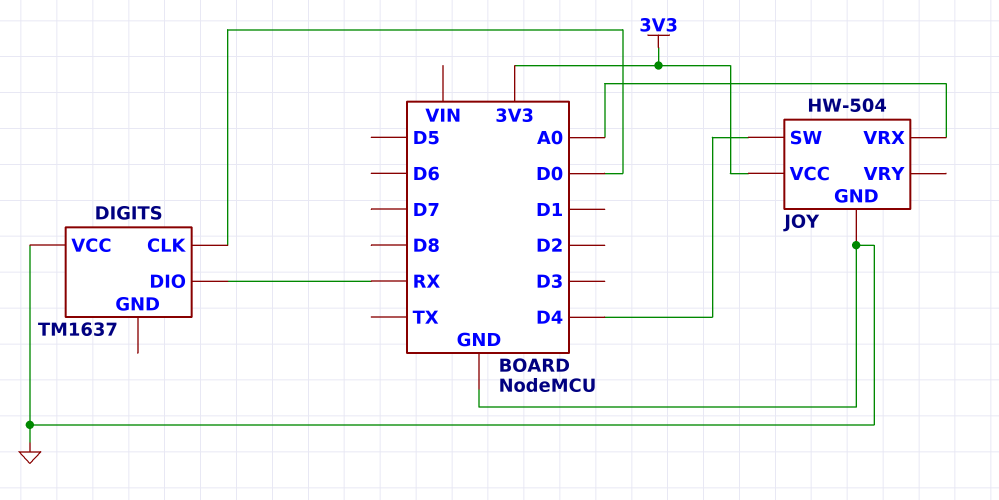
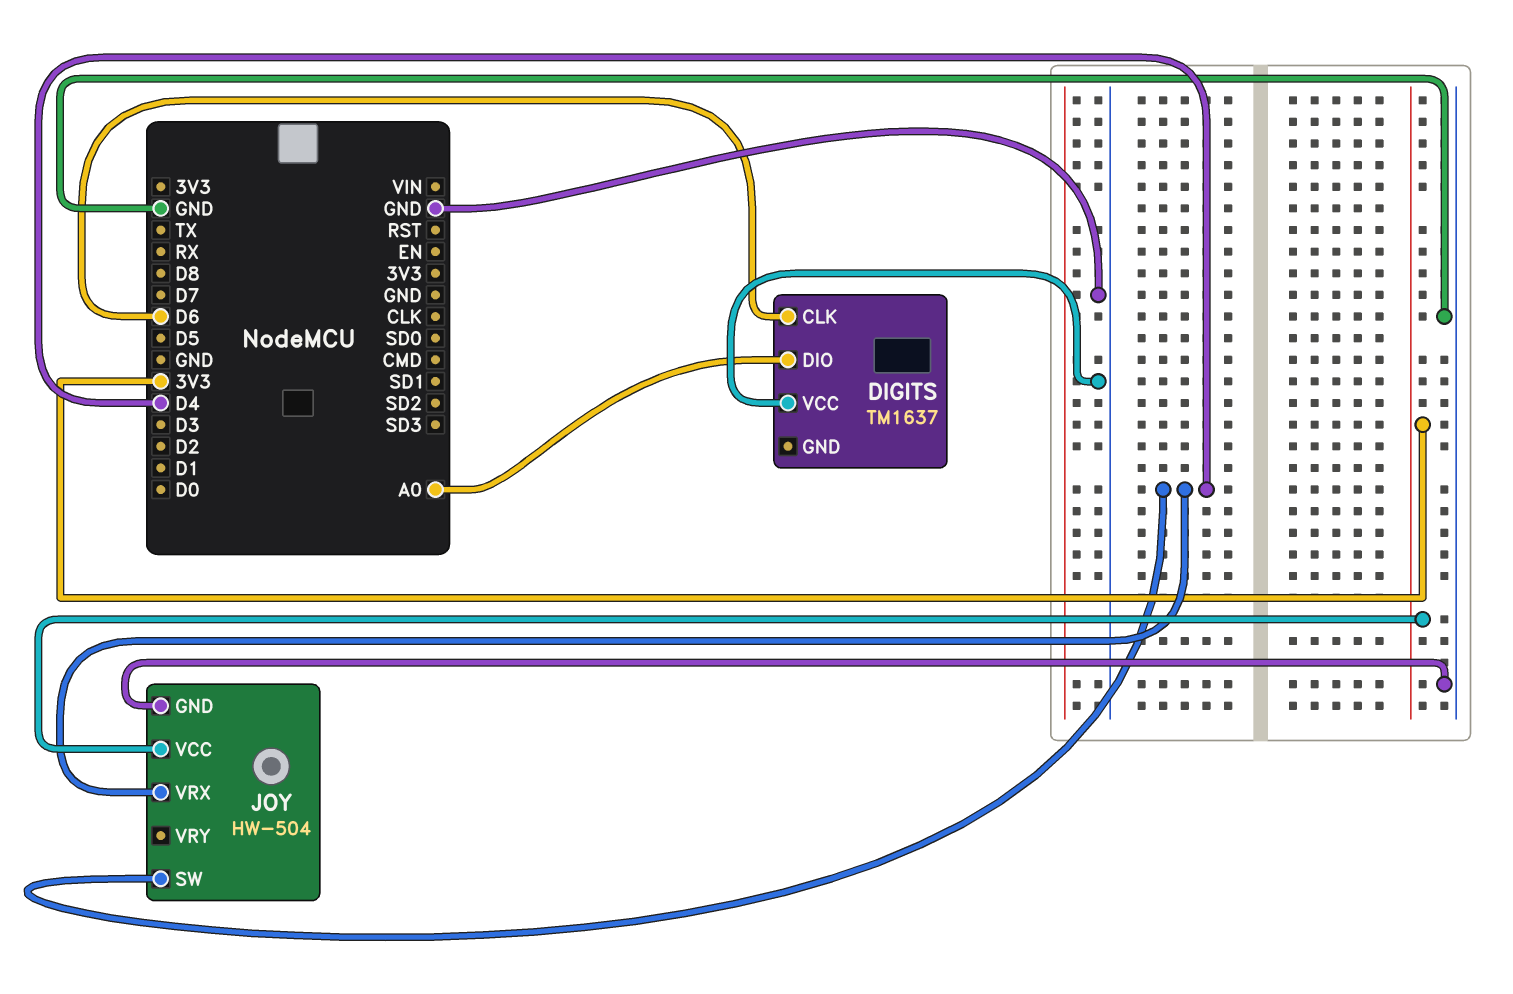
DIGITS pin CLK: D0 -> D6
DIGITS pin DIO: RX -> A0
JOY pin VRX: A0 -> D4

